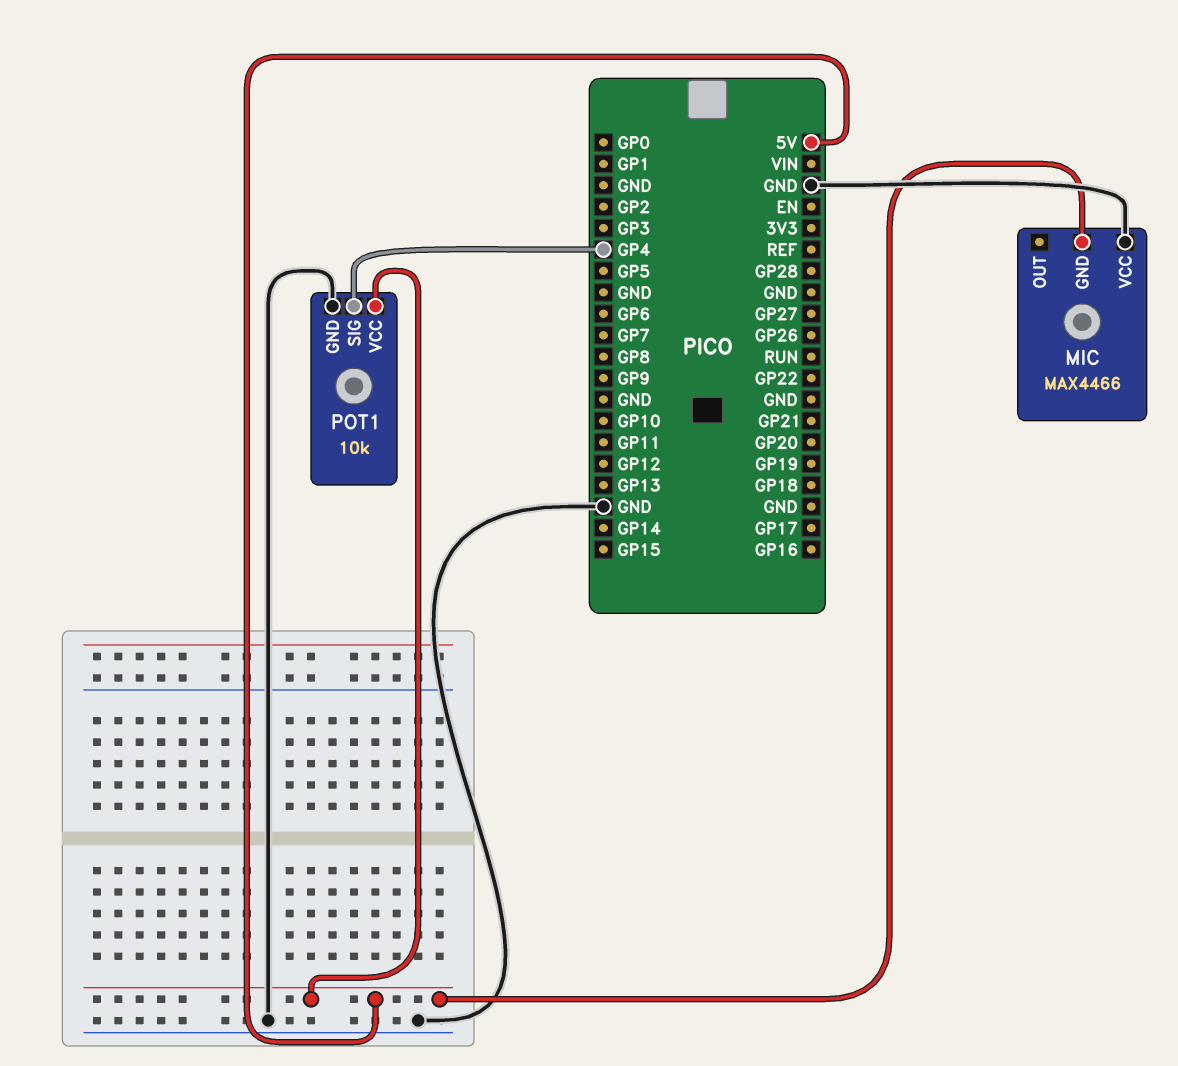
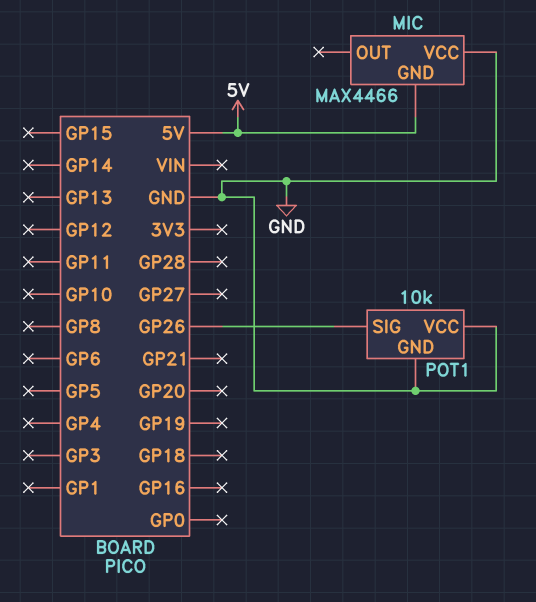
POT1 pin SIG: GP4 -> GP26
POT1 pin VCC: 5V -> GND

